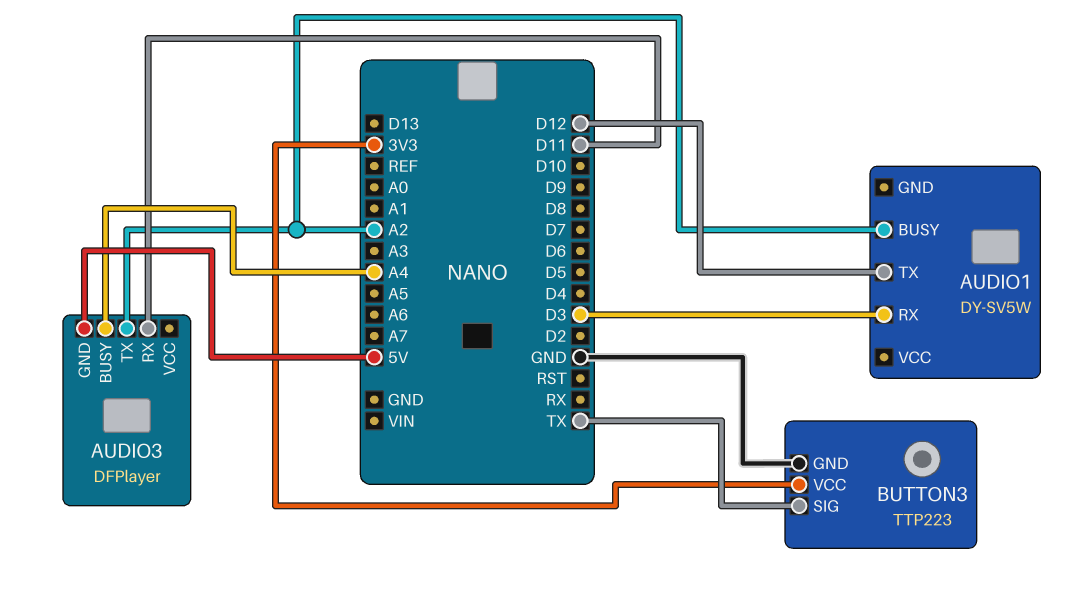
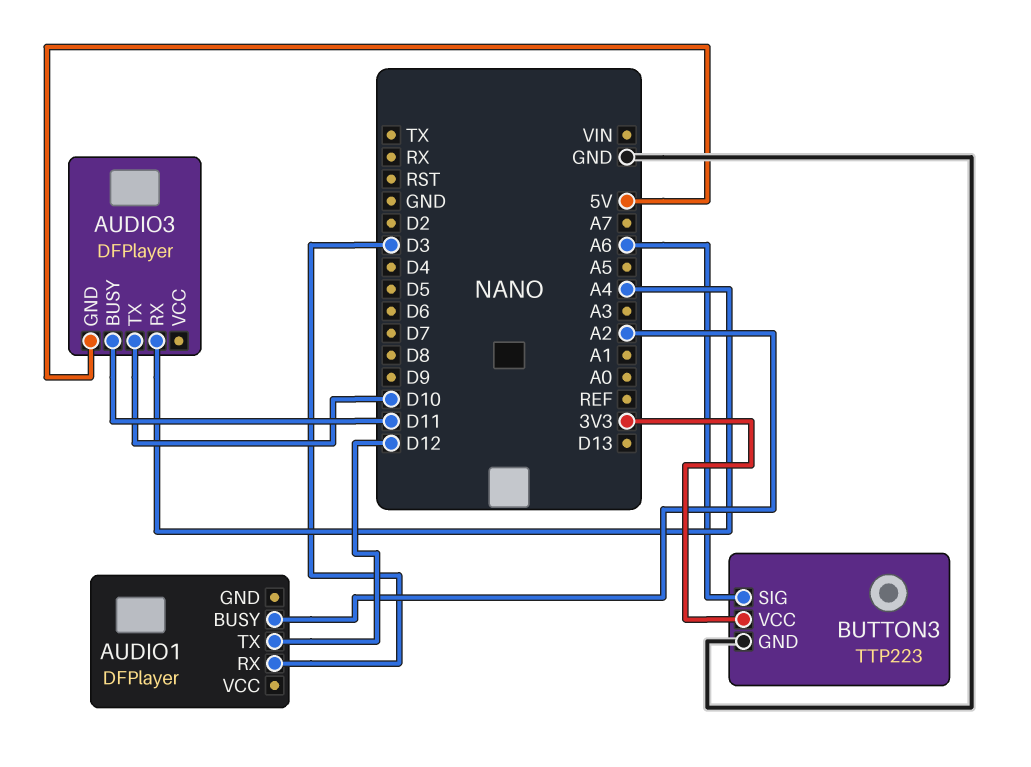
AUDIO1: DY-SV5W -> DFPlayer
AUDIO3 pin BUSY: A4 -> D11
AUDIO3 pin RX: D11 -> A4
AUDIO3 pin TX: A2 -> D10
BUTTON3 pin SIG: TX -> A6

